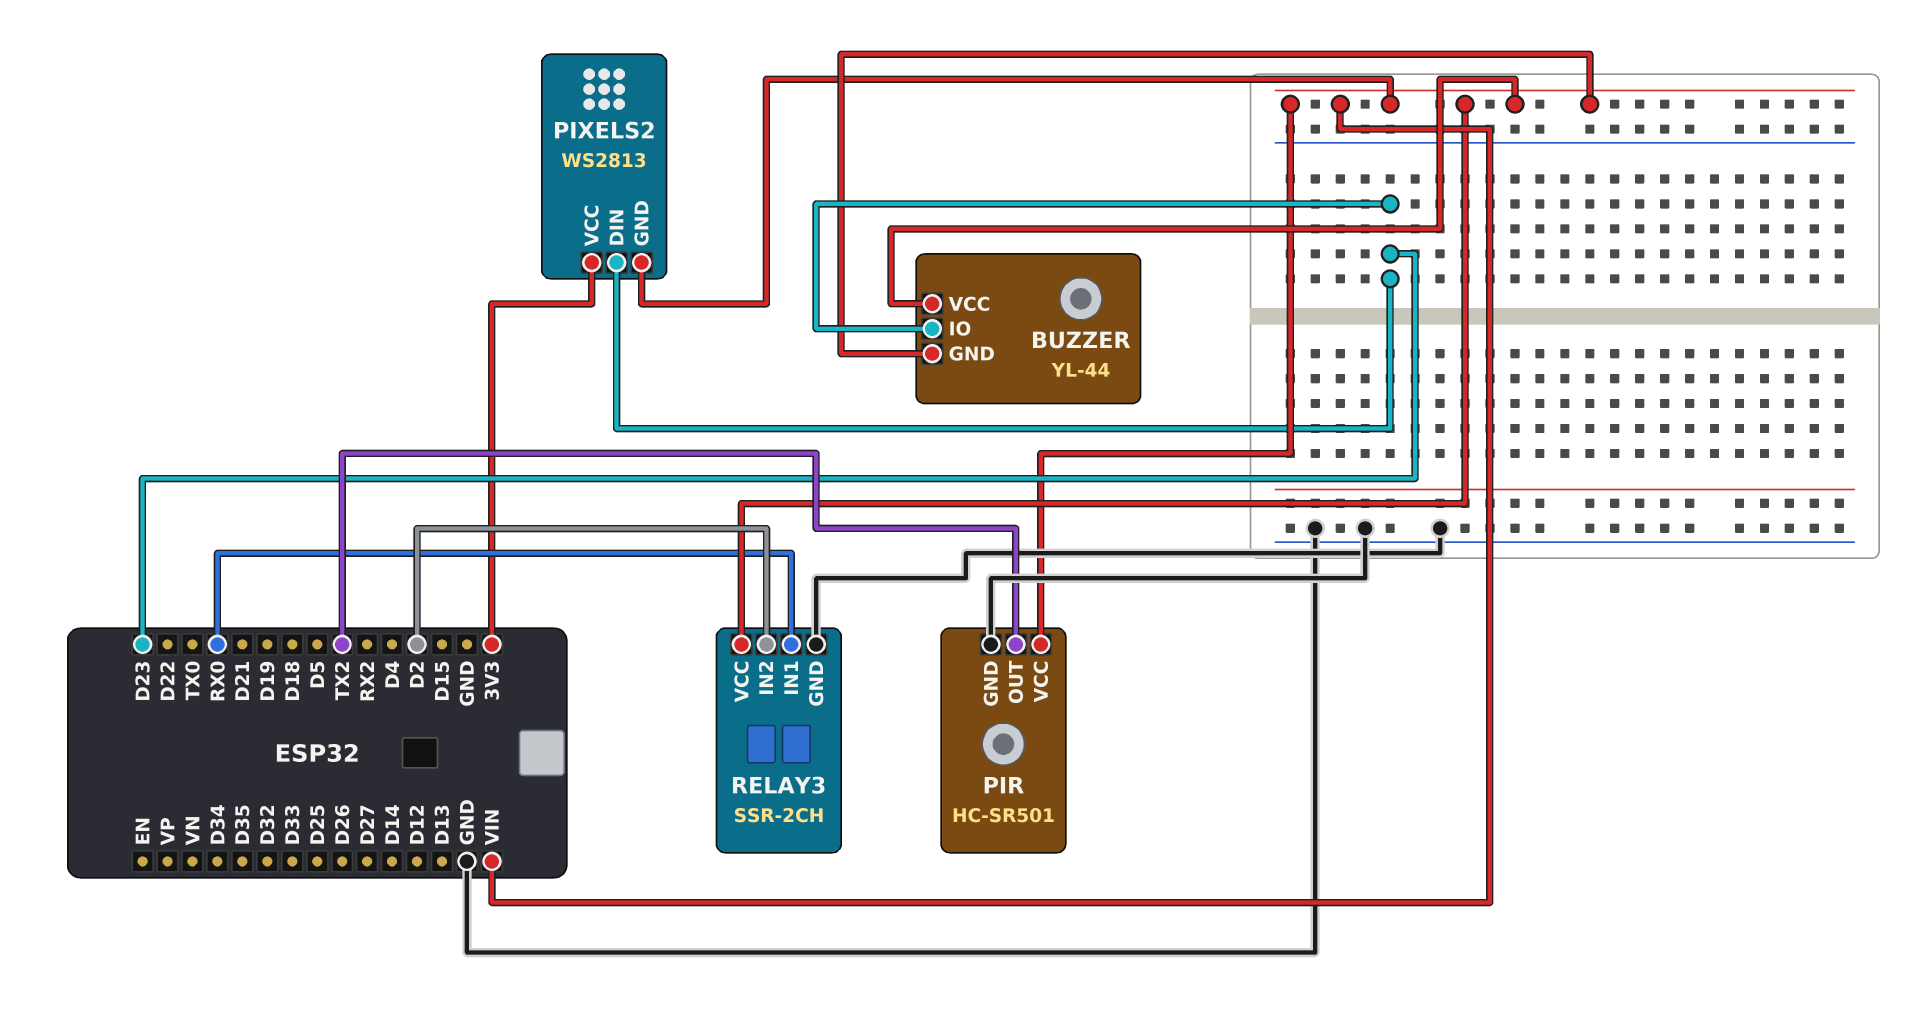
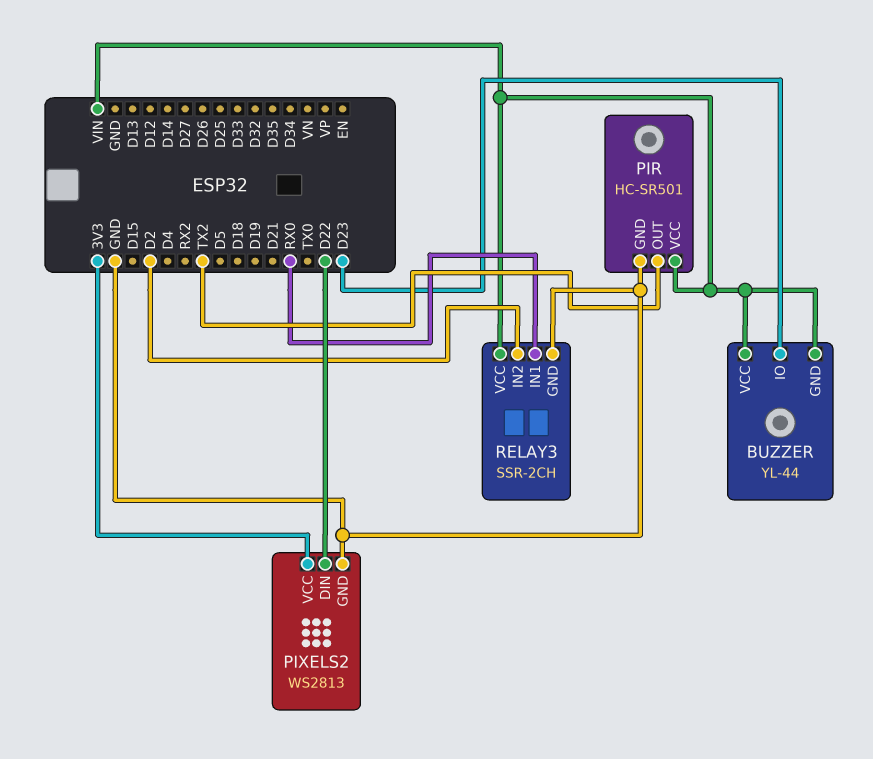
PIXELS2 pin DIN: D23 -> D22
PIXELS2 pin GND: VIN -> GND

